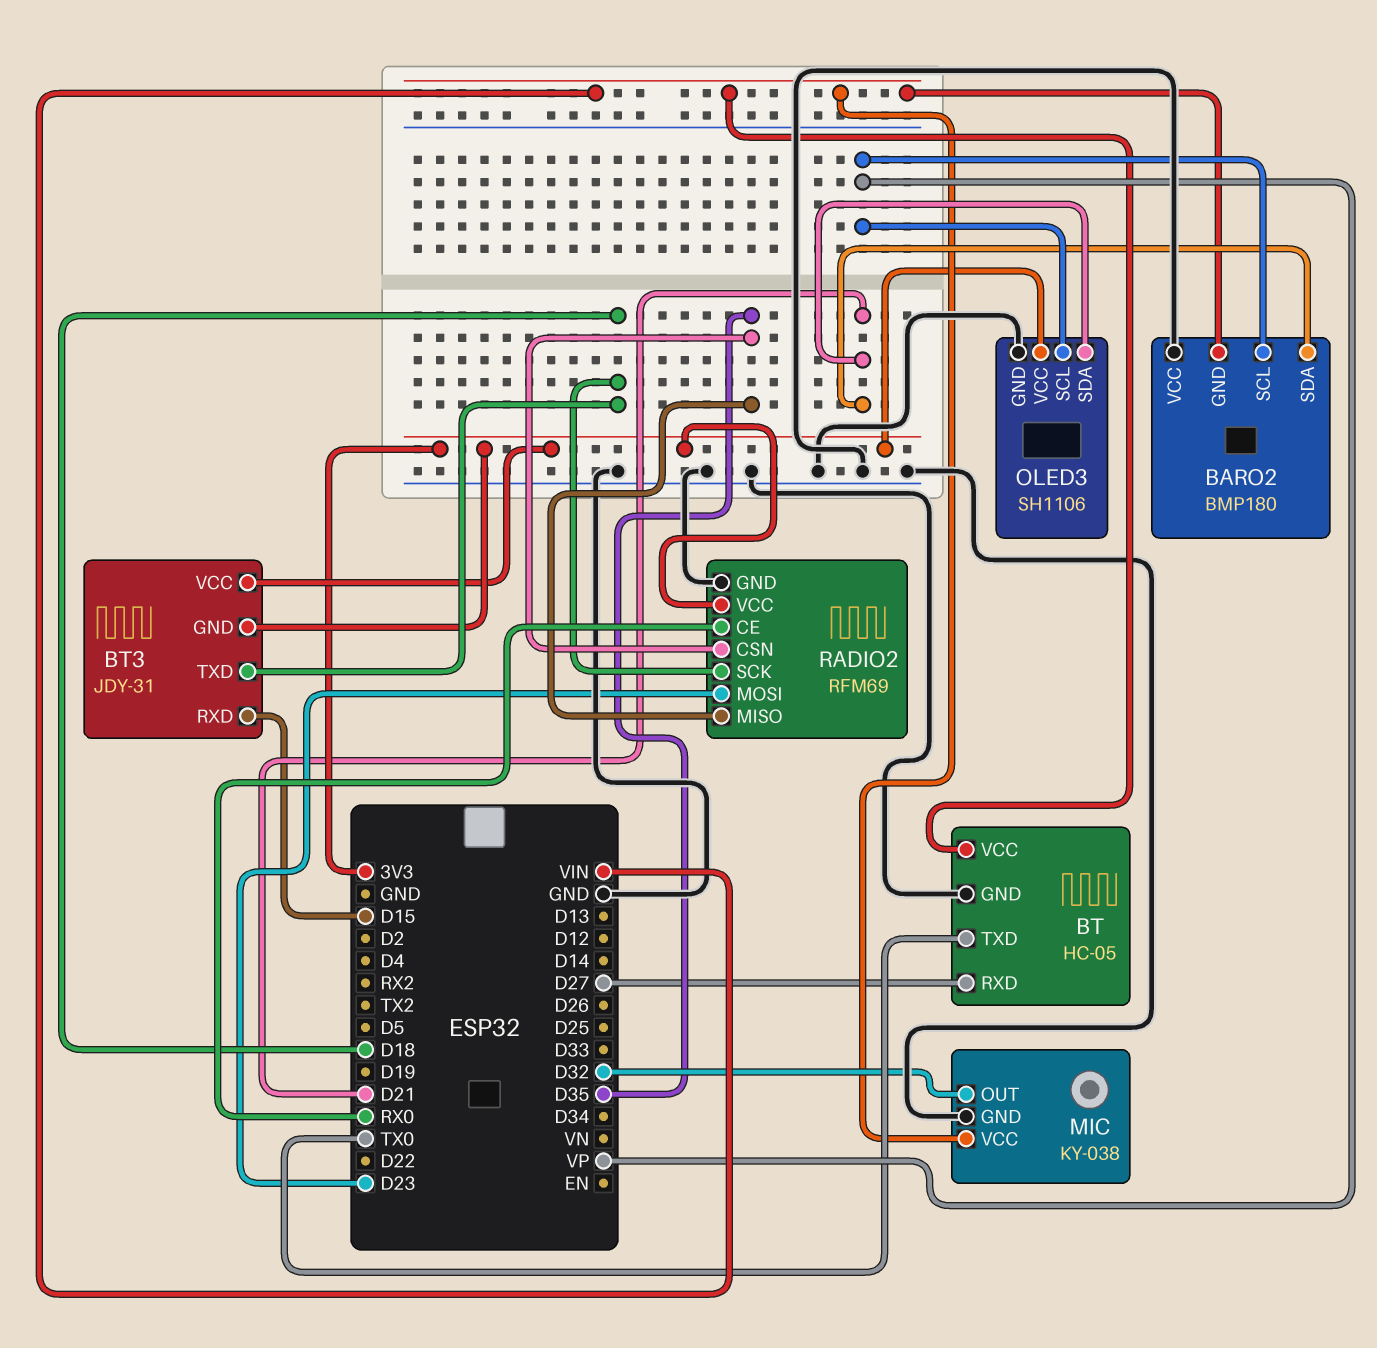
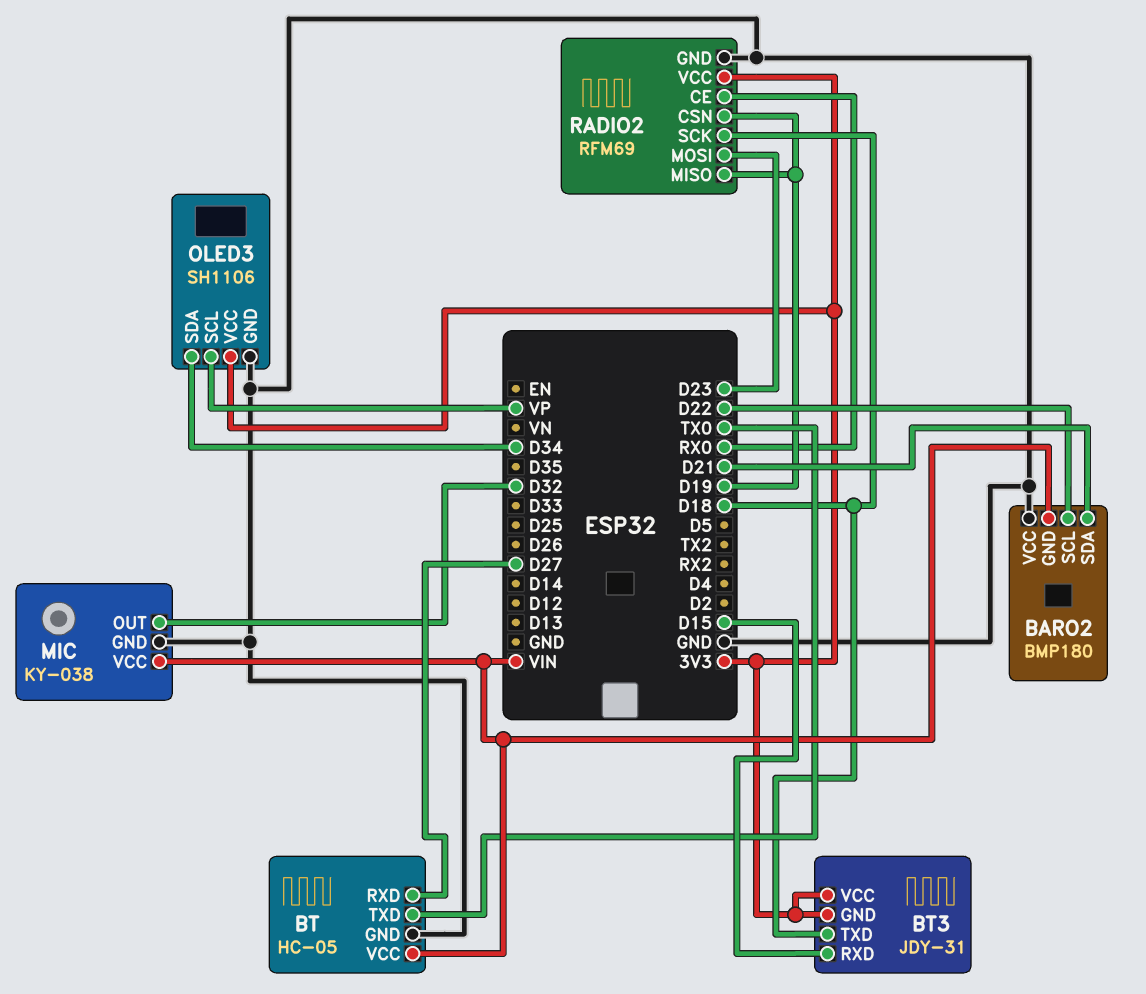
BARO2 pin SCL: VP -> D22
OLED3 pin SDA: D21 -> D34
RADIO2 pin CSN: D35 -> D19
RADIO2 pin MISO: D35 -> D19

